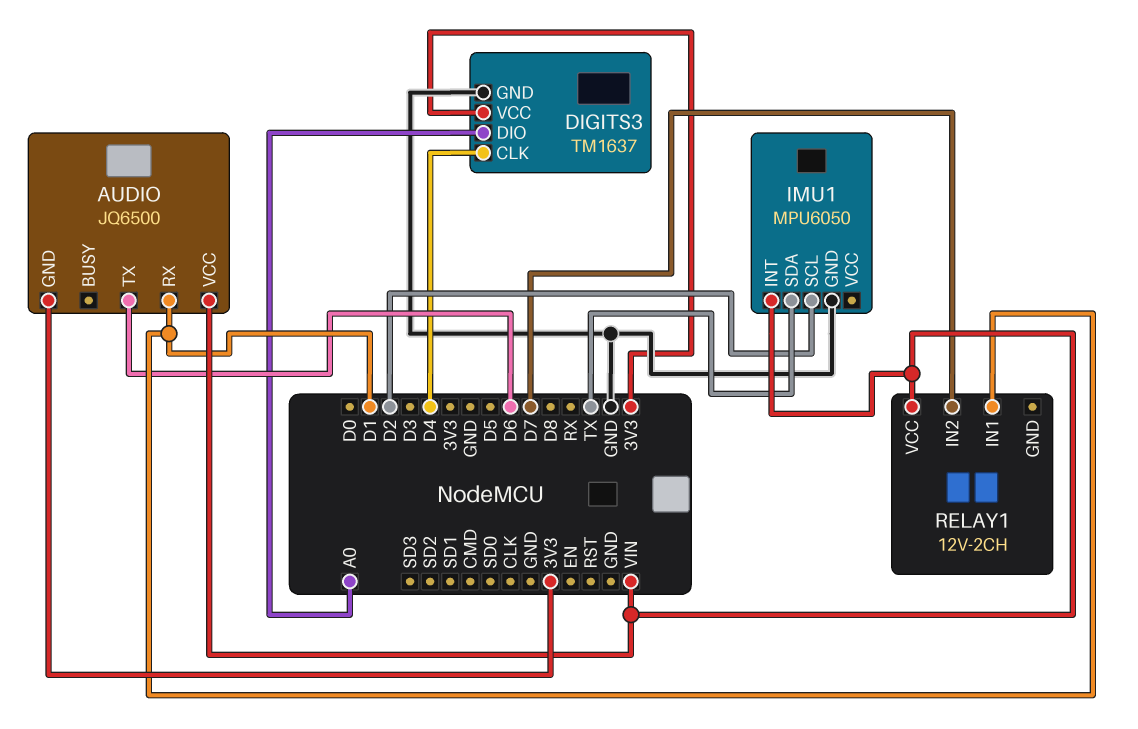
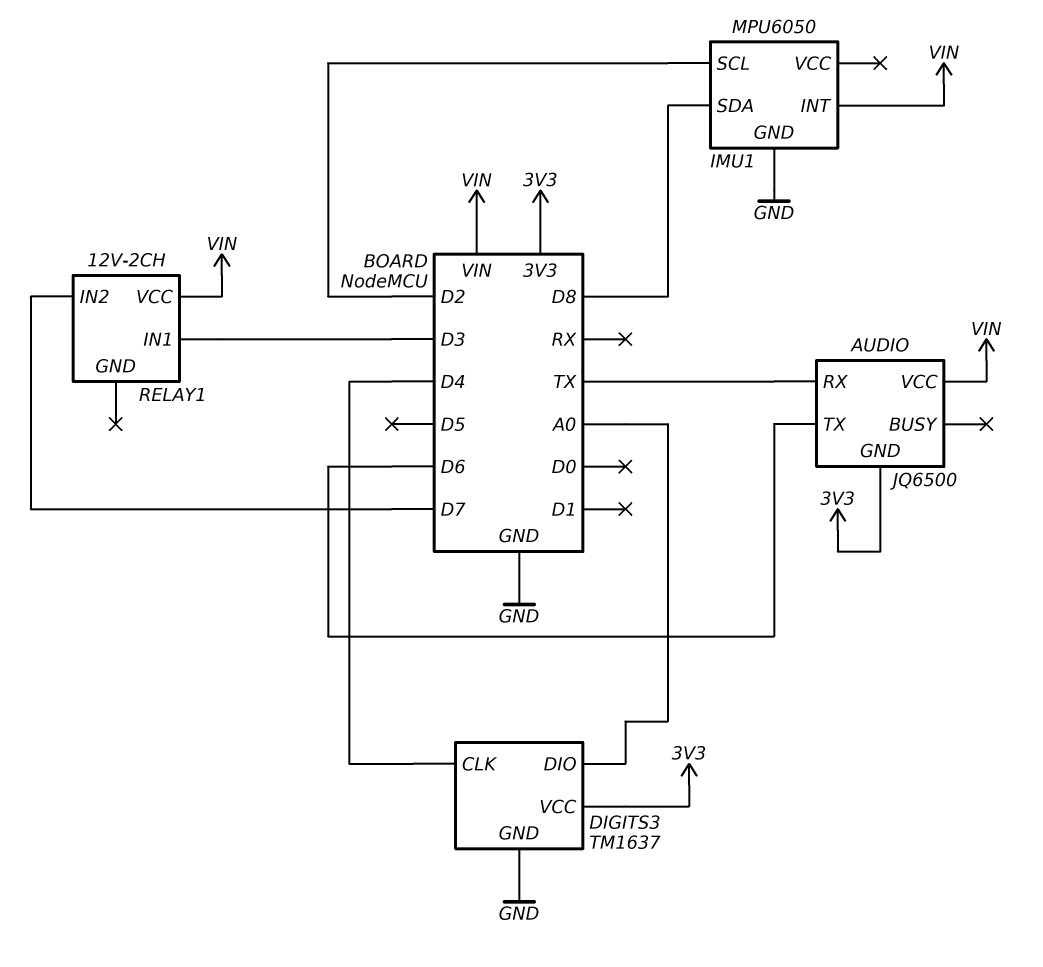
AUDIO pin RX: D1 -> TX
IMU1 pin SDA: TX -> D8
RELAY1 pin IN1: D1 -> D3

